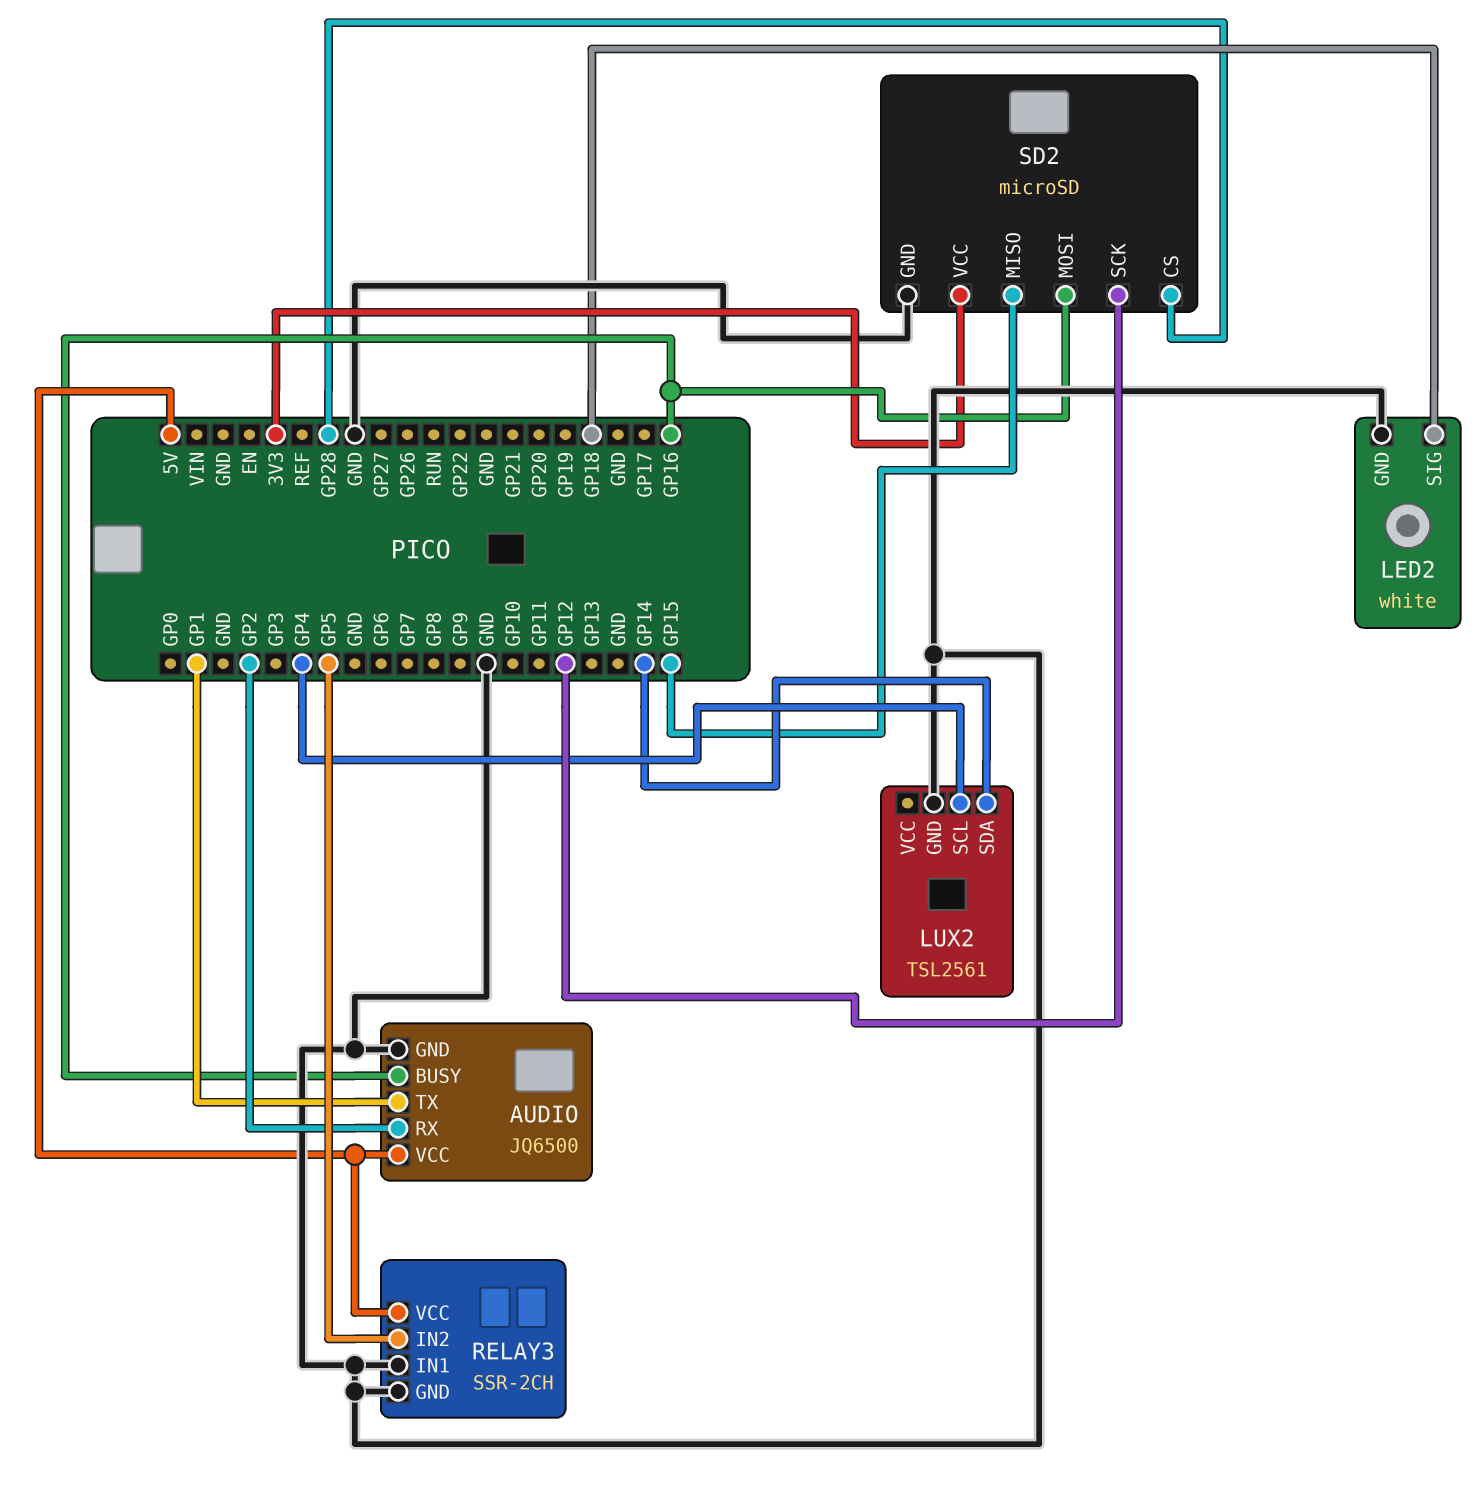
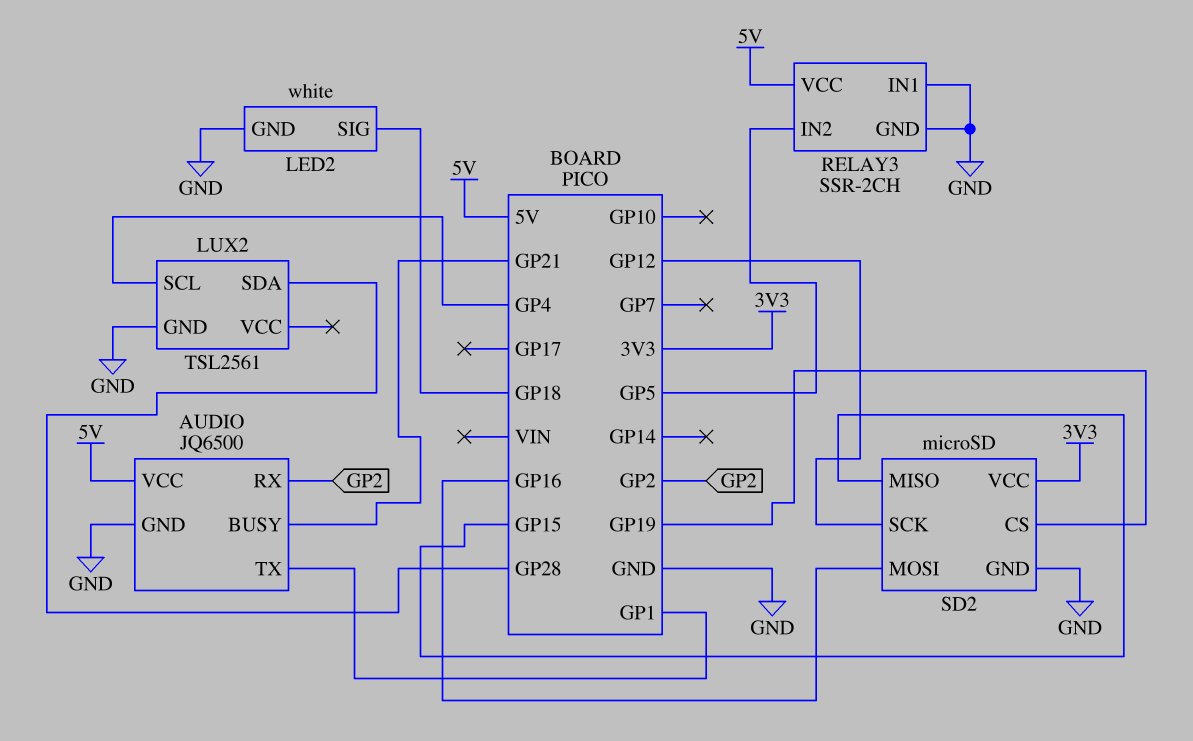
AUDIO pin BUSY: GP16 -> GP21
LUX2 pin SDA: GP14 -> GP28
SD2 pin CS: GP28 -> GP19

